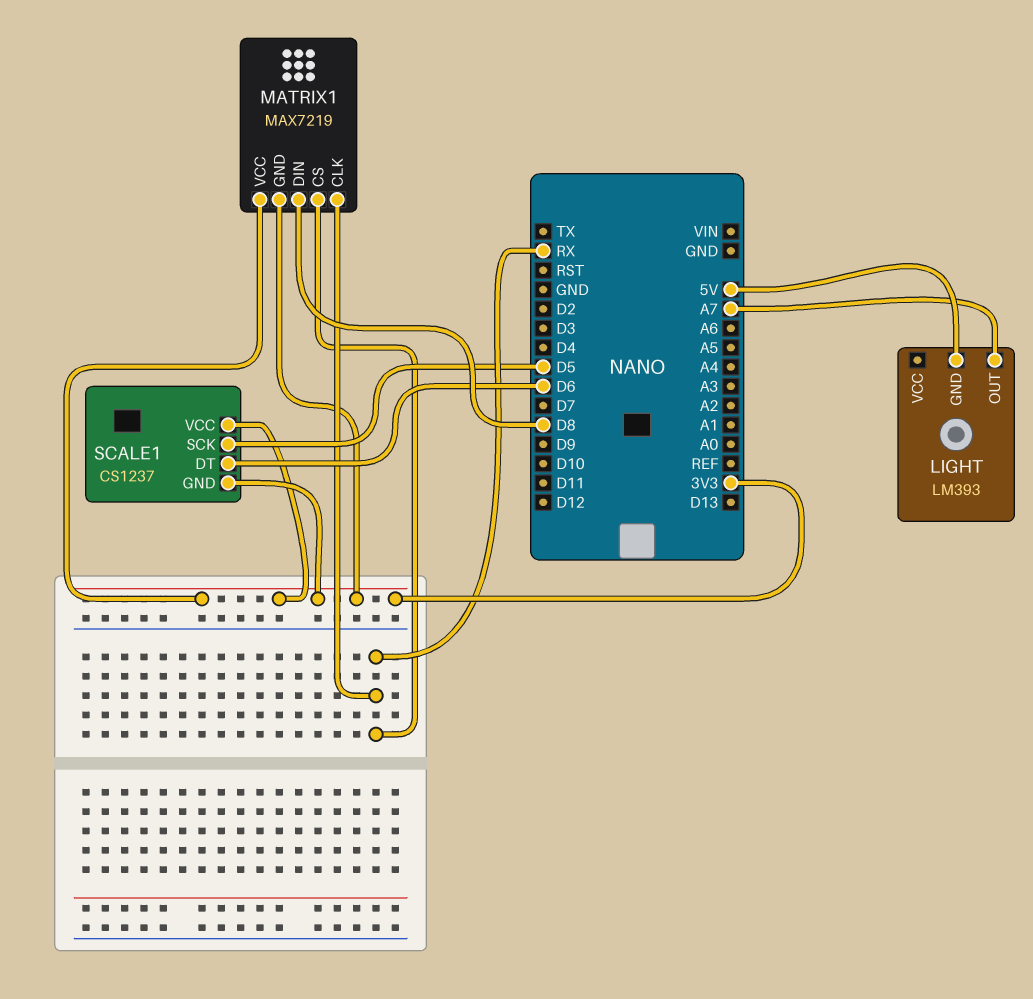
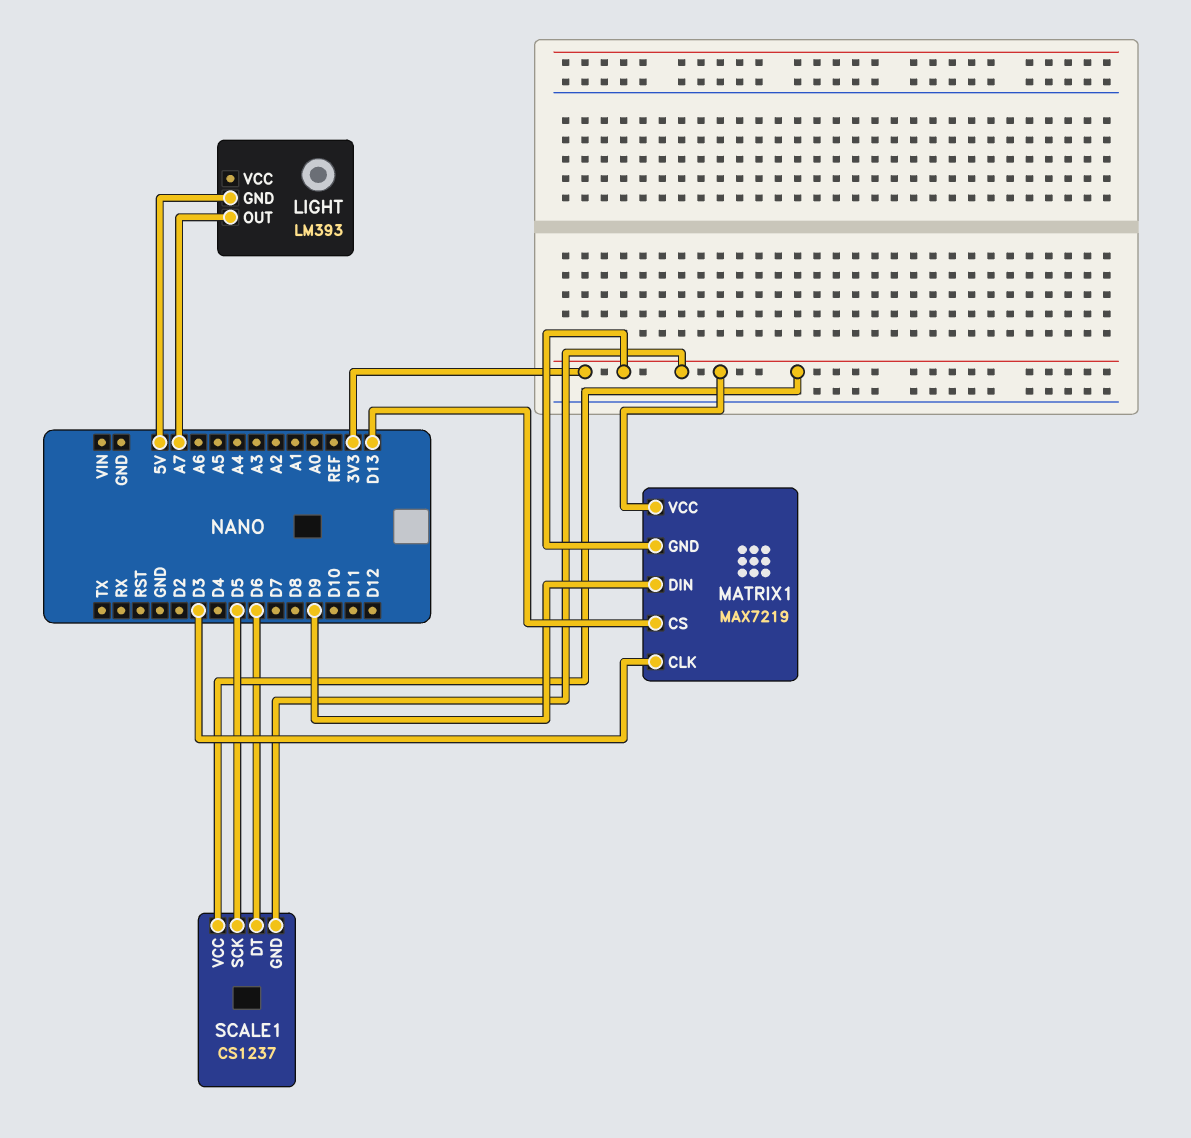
MATRIX1 pin CLK: RX -> D3
MATRIX1 pin CS: RX -> D13
MATRIX1 pin DIN: D8 -> D9

